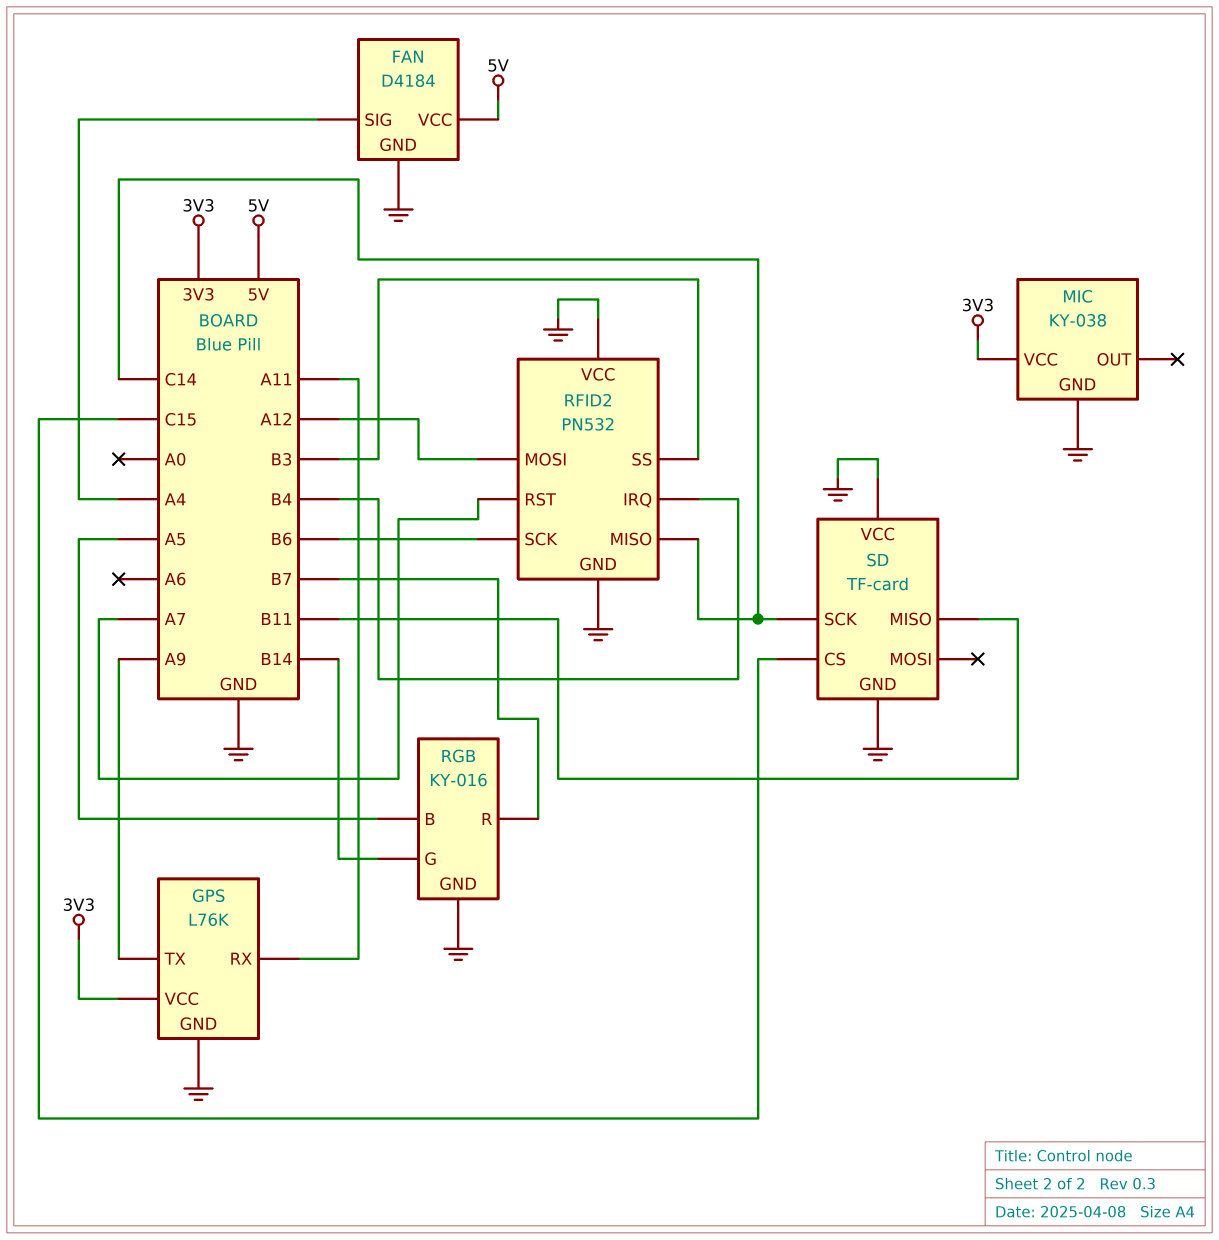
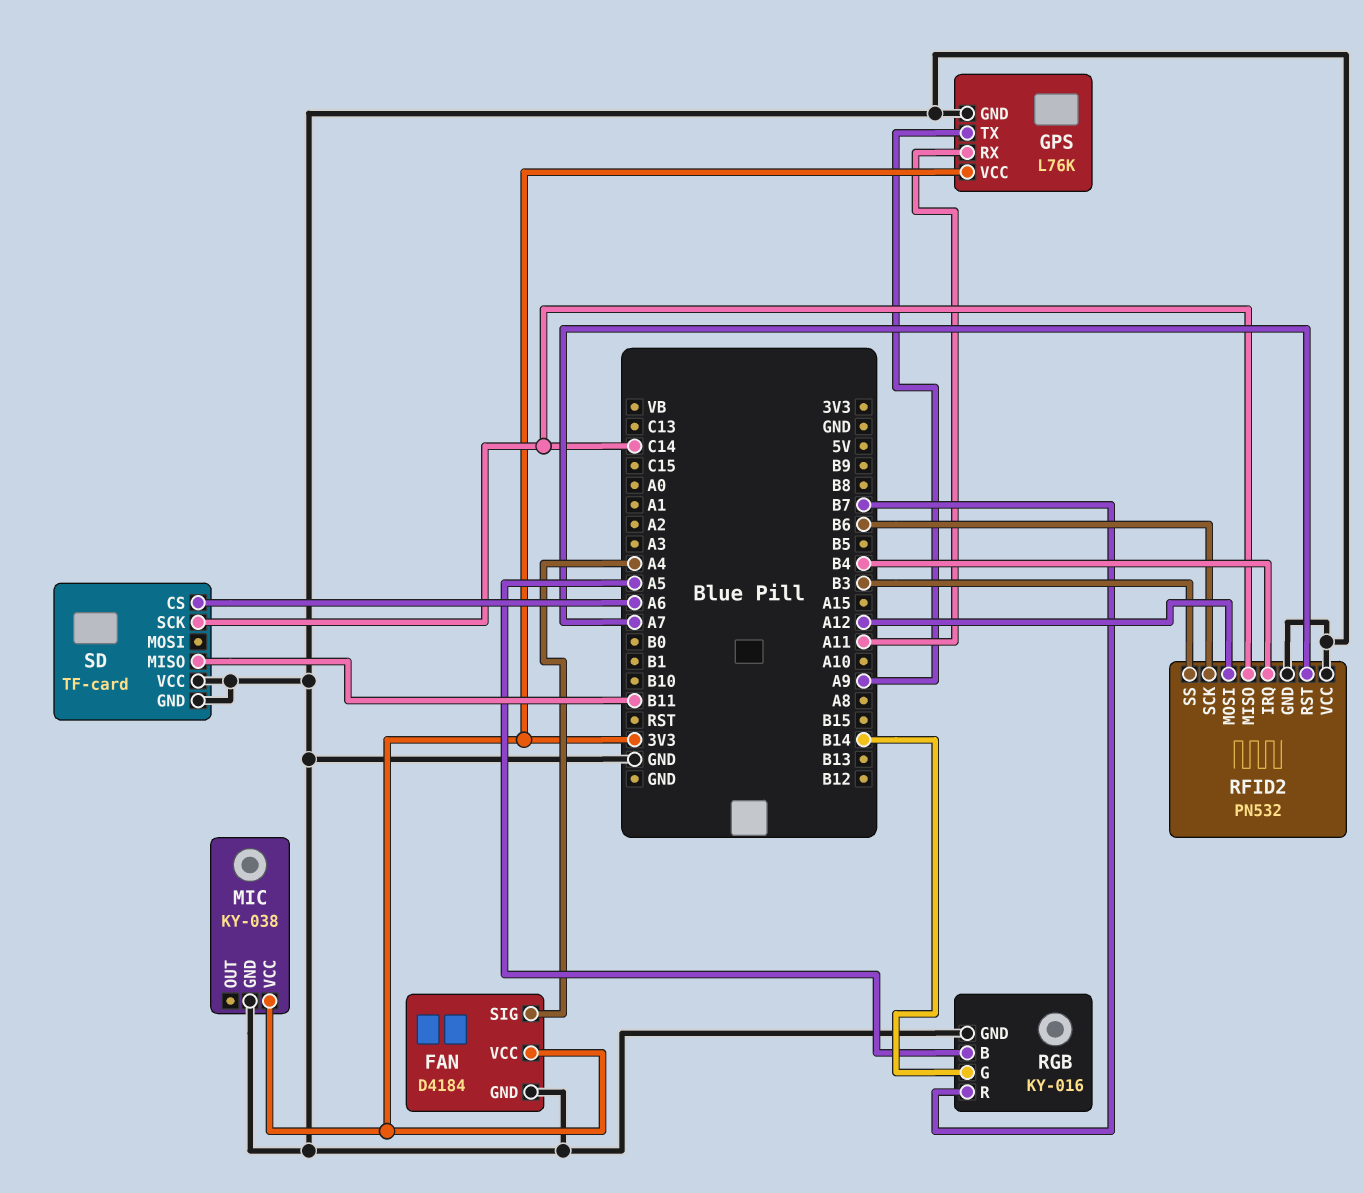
FAN pin VCC: 5V -> 3V3
SD pin CS: C15 -> A6

